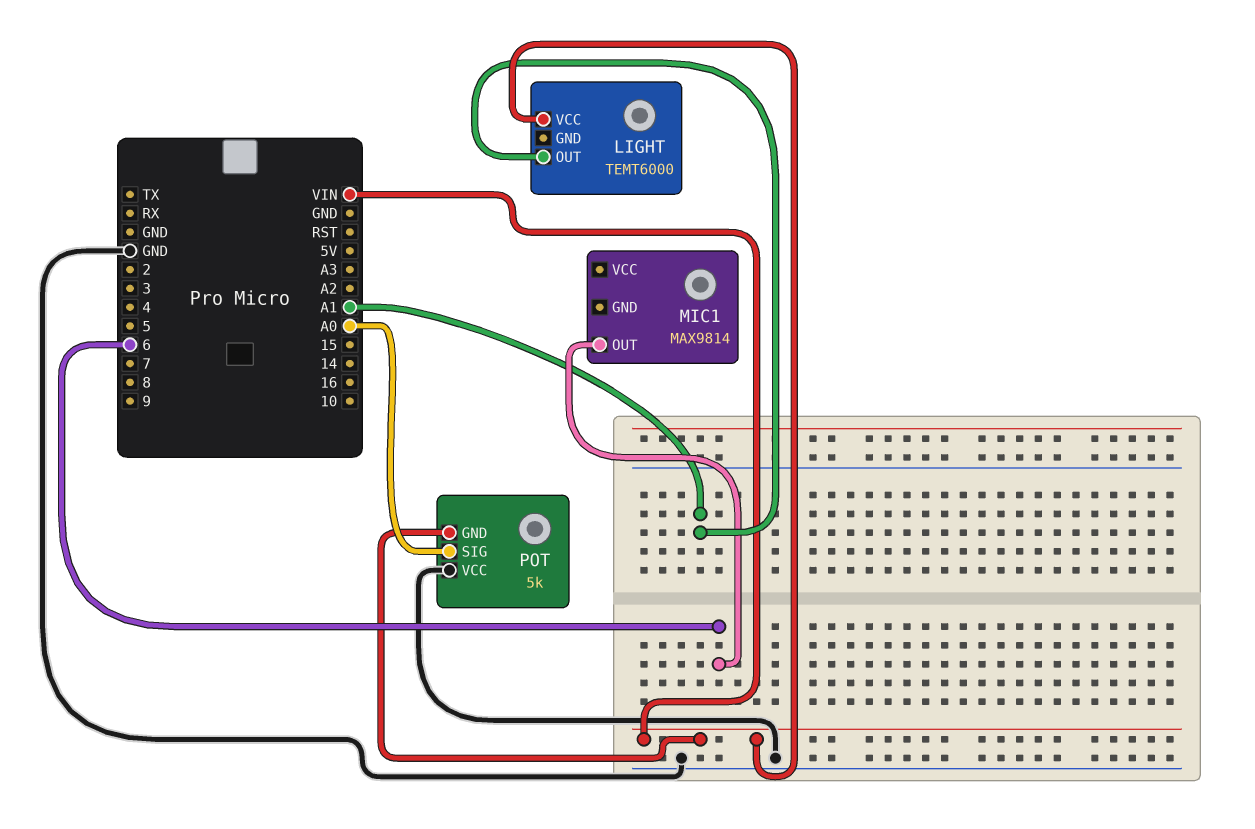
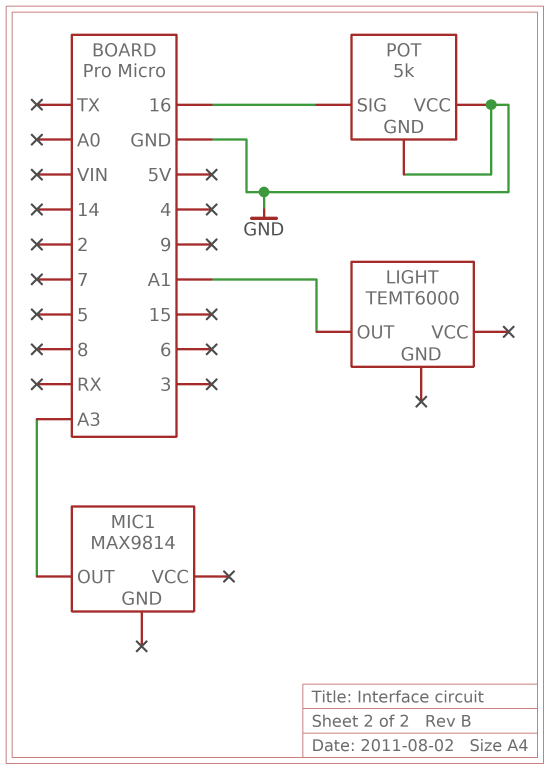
LIGHT pin VCC: VIN -> none
MIC1 pin OUT: 6 -> A3
POT pin GND: VIN -> GND
POT pin SIG: A0 -> 16

